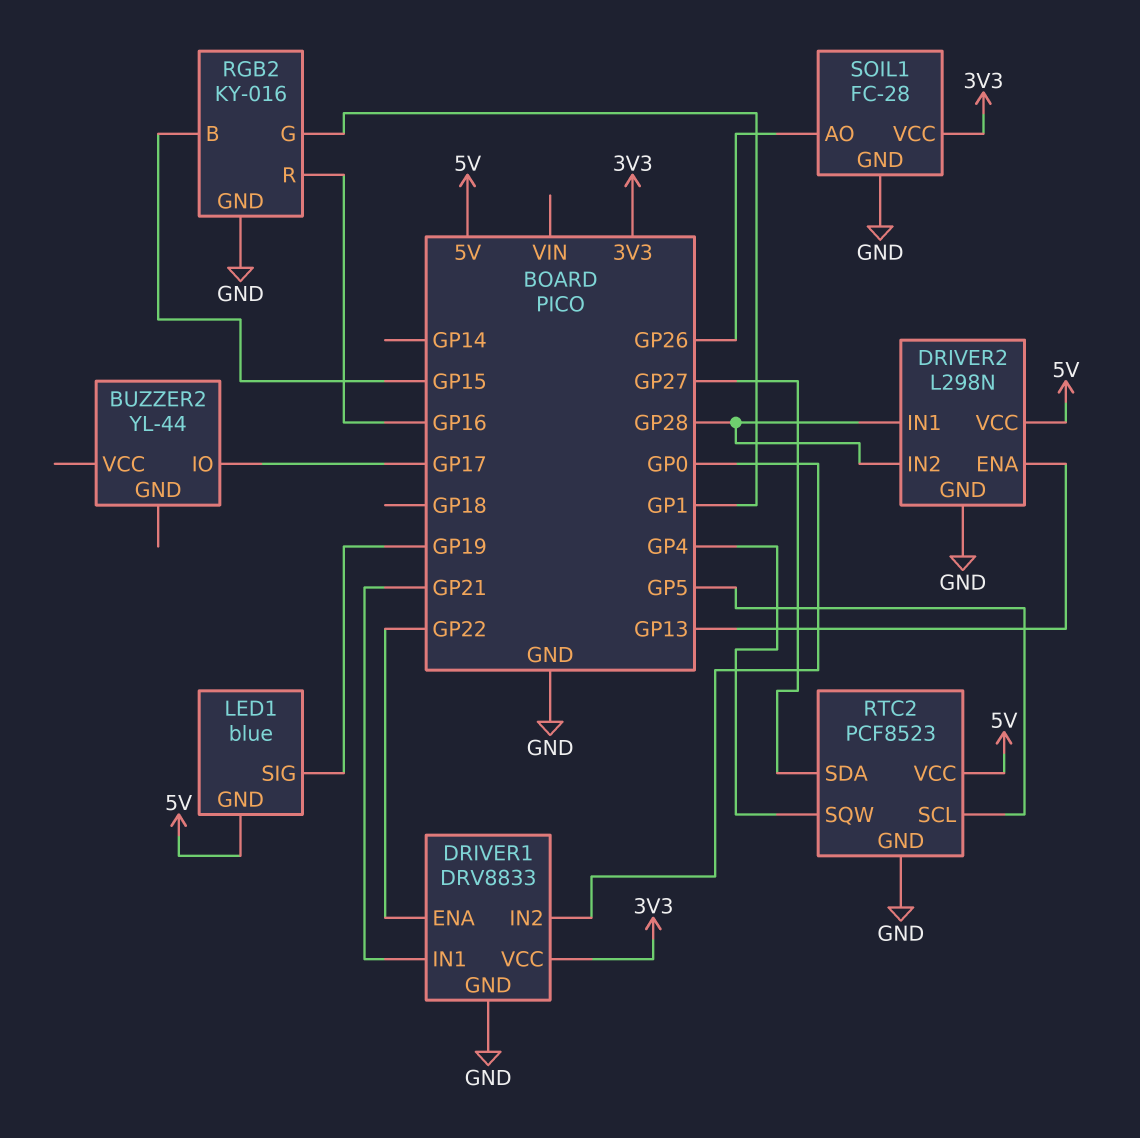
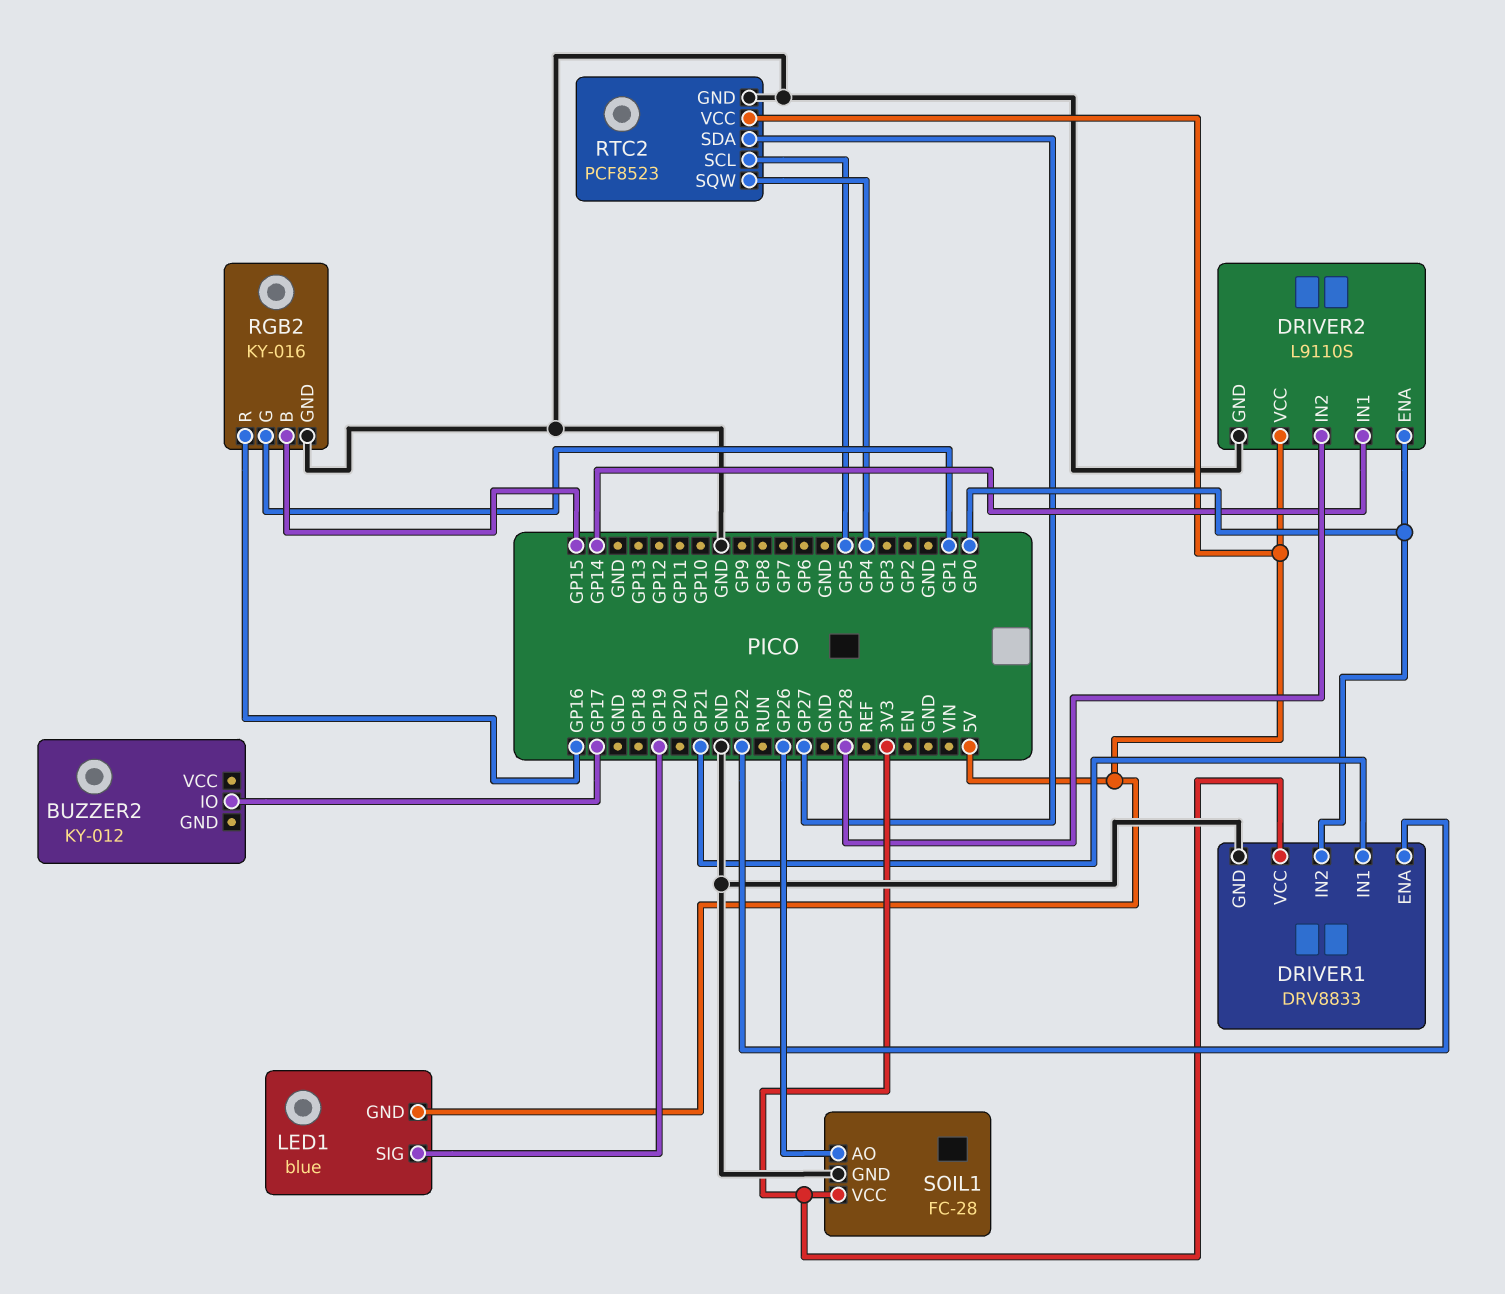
BUZZER2: YL-44 -> KY-012
DRIVER2: L298N -> L9110S
DRIVER2 pin ENA: GP13 -> GP0
DRIVER2 pin IN1: GP28 -> GP14

